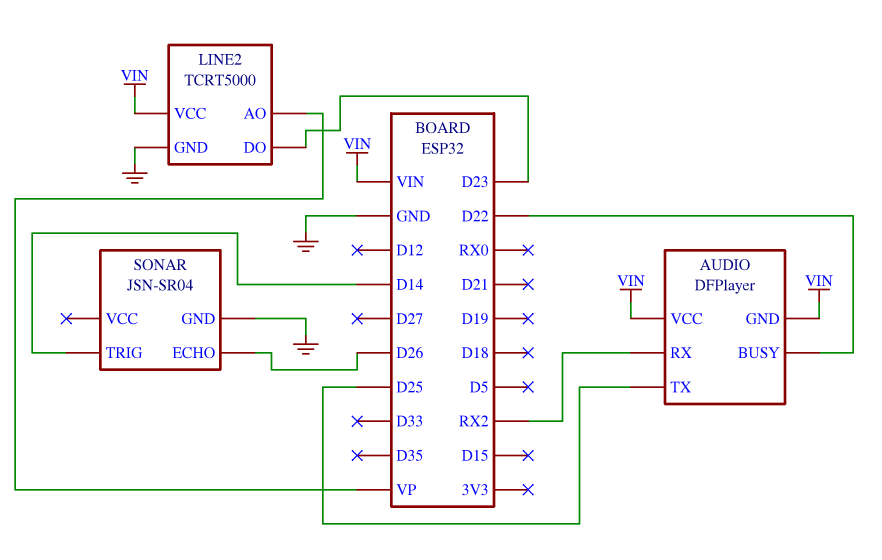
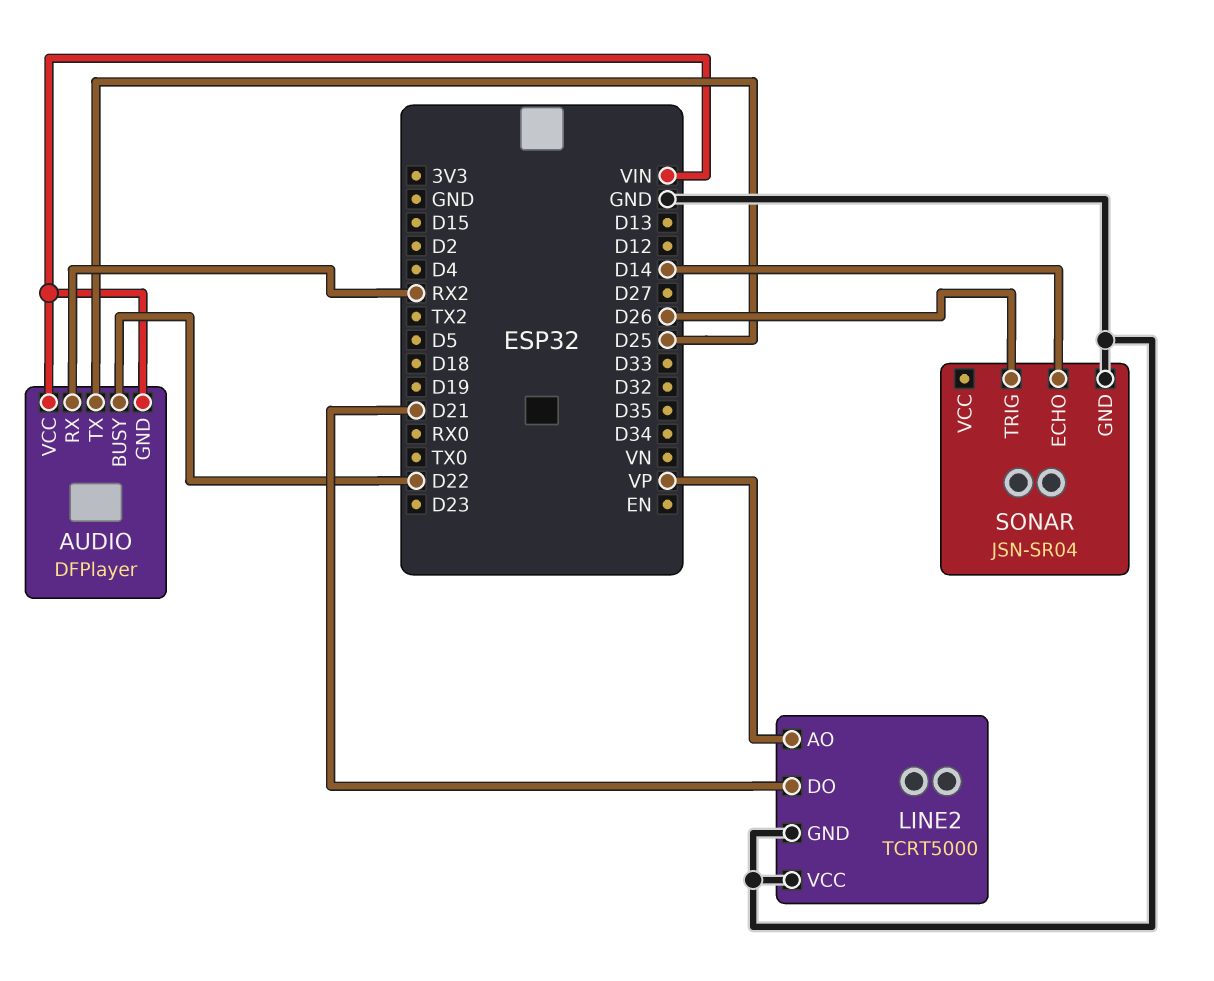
LINE2 pin DO: D23 -> D21
LINE2 pin VCC: VIN -> GND
SONAR pin ECHO: D26 -> D14
SONAR pin TRIG: D14 -> D26

